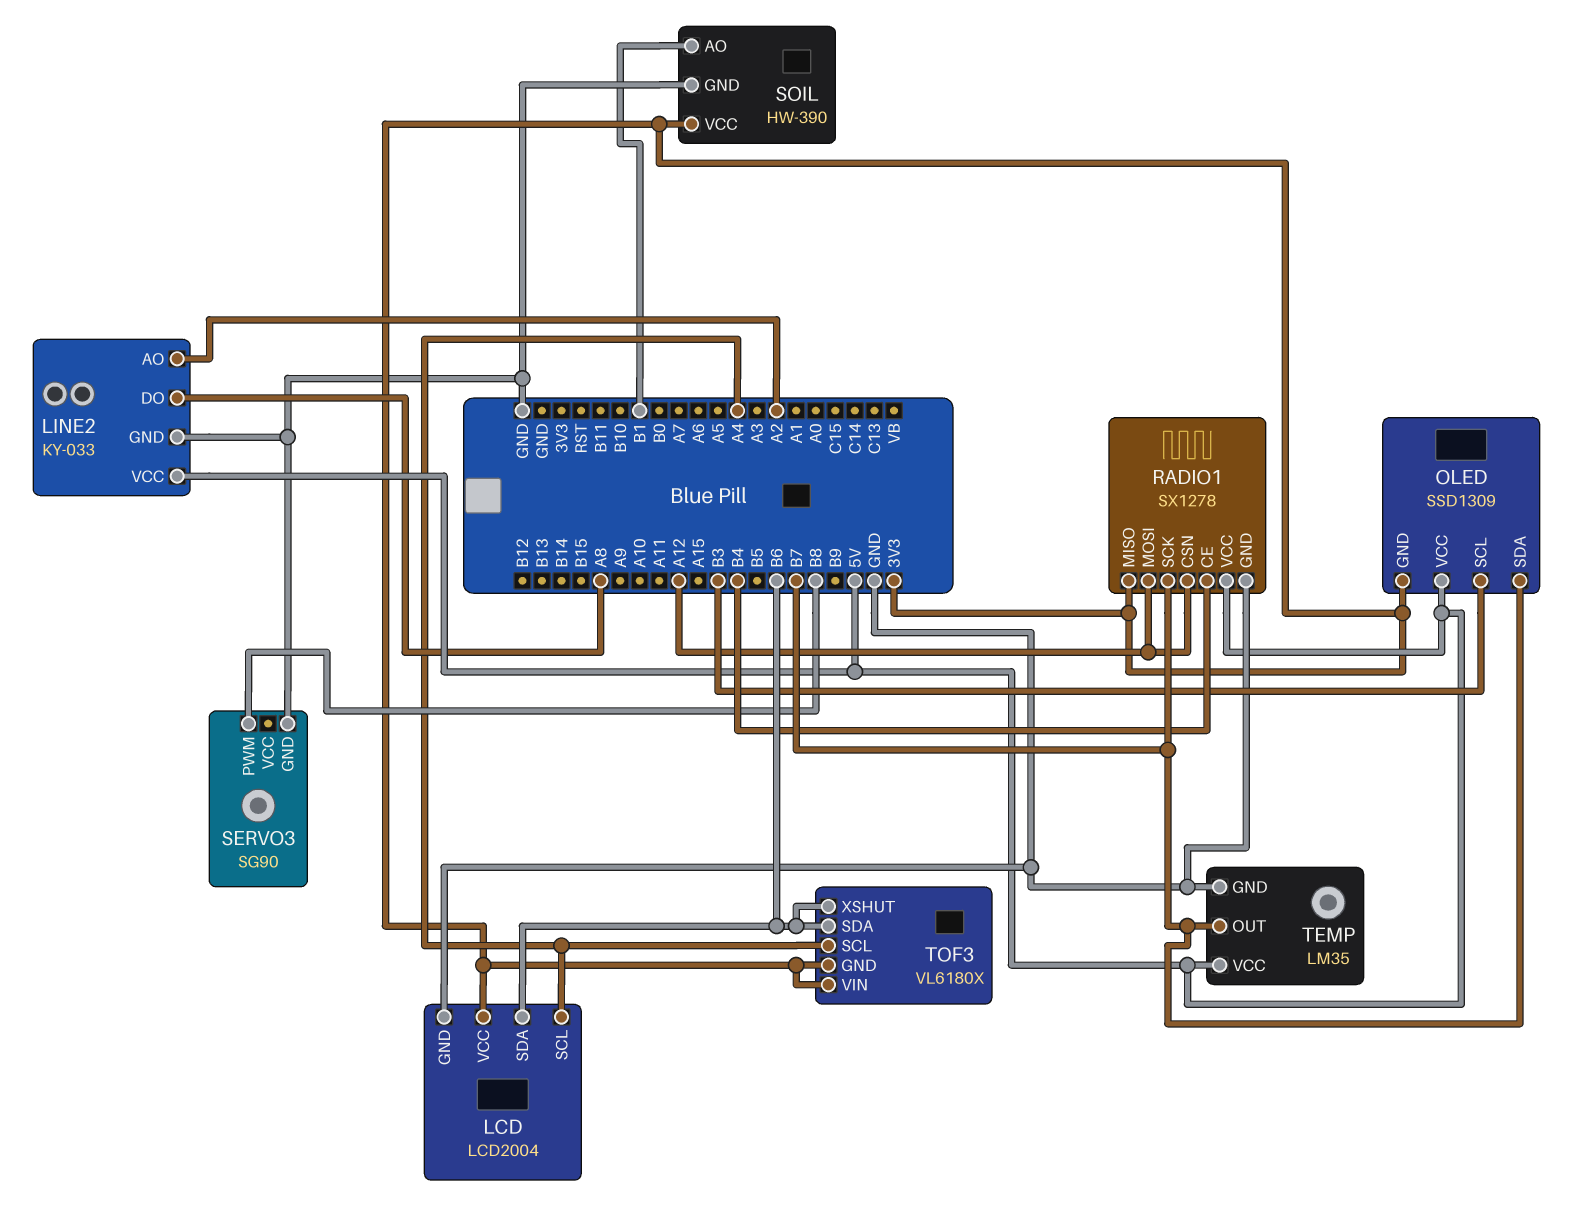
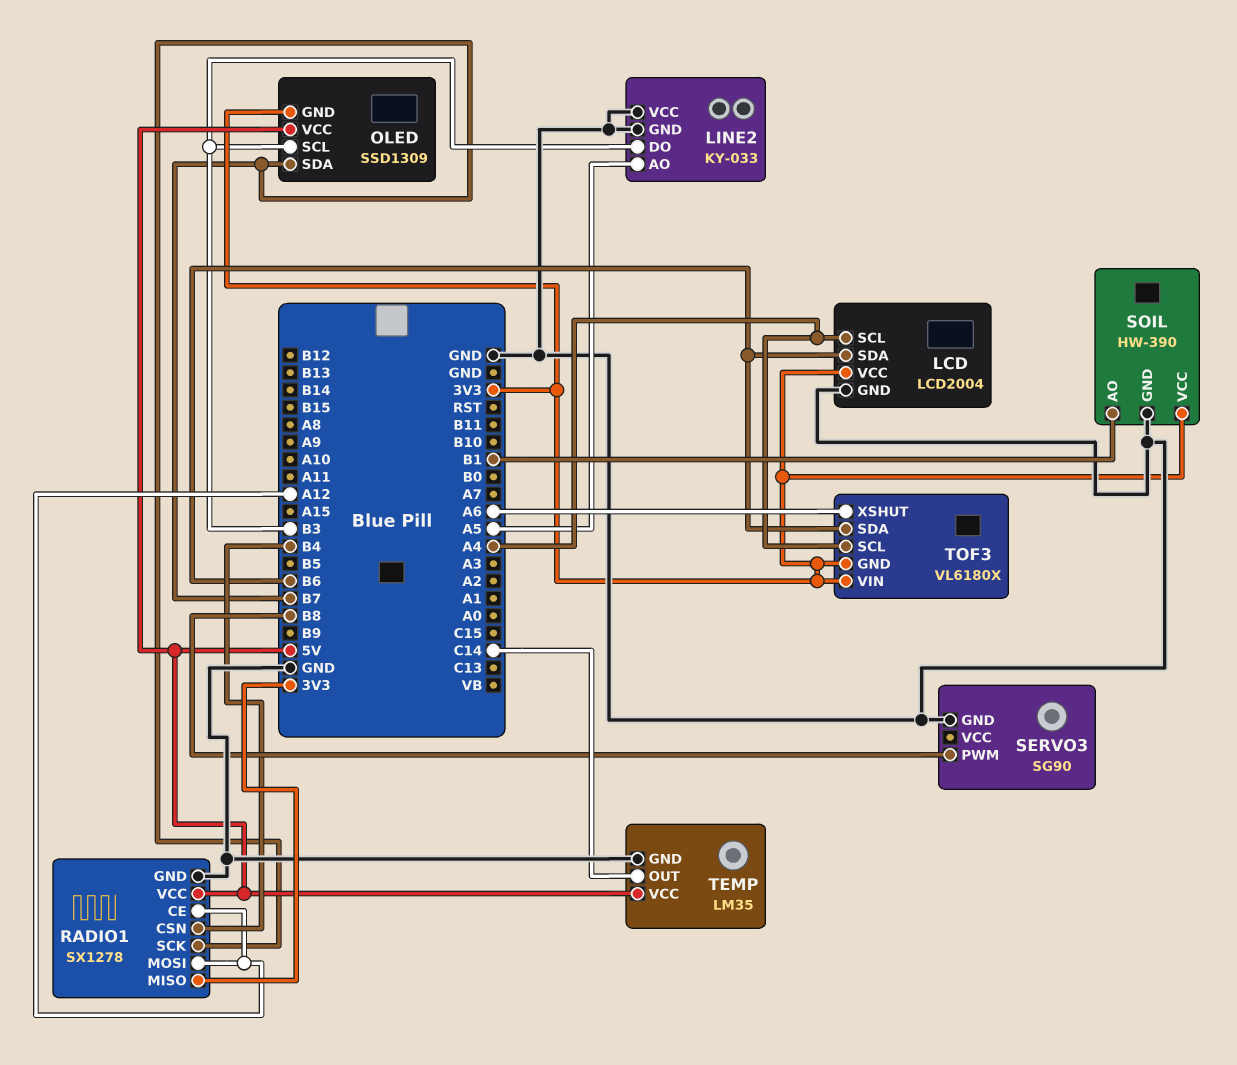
LINE2 pin AO: A2 -> A5
LINE2 pin DO: A8 -> B3
LINE2 pin VCC: 5V -> GND
RADIO1 pin CE: B4 -> A12
RADIO1 pin CSN: A12 -> B4
TEMP pin OUT: B7 -> C14
TOF3 pin XSHUT: B6 -> A6

